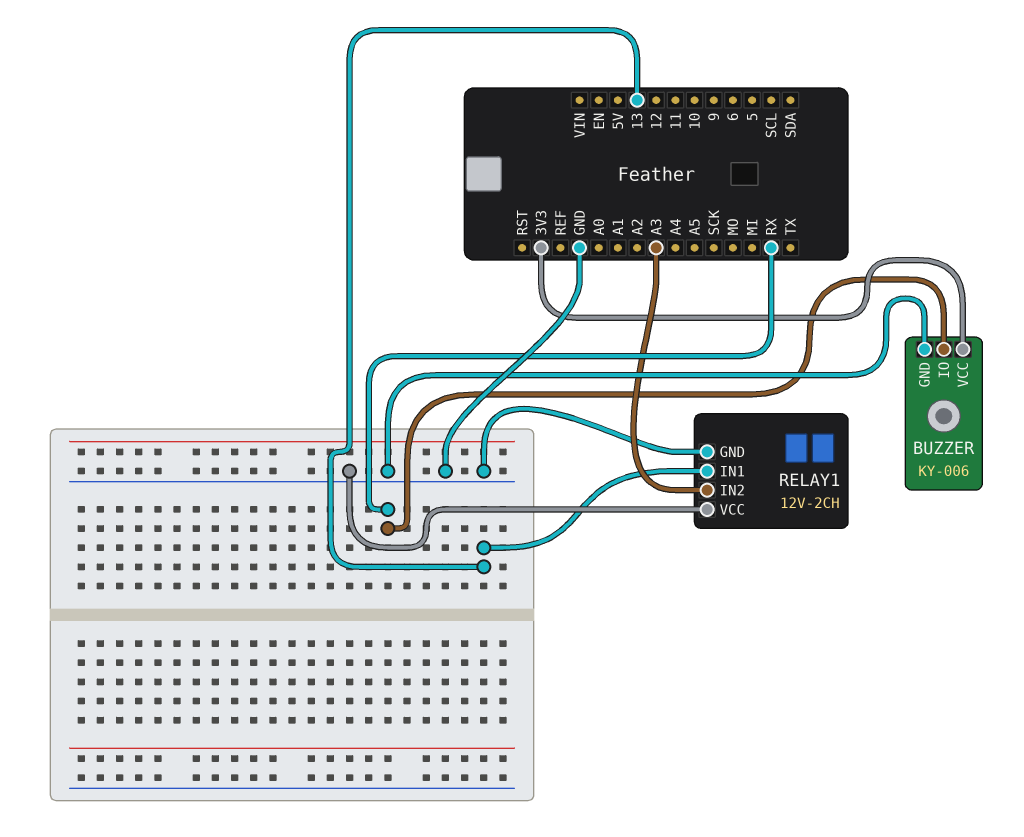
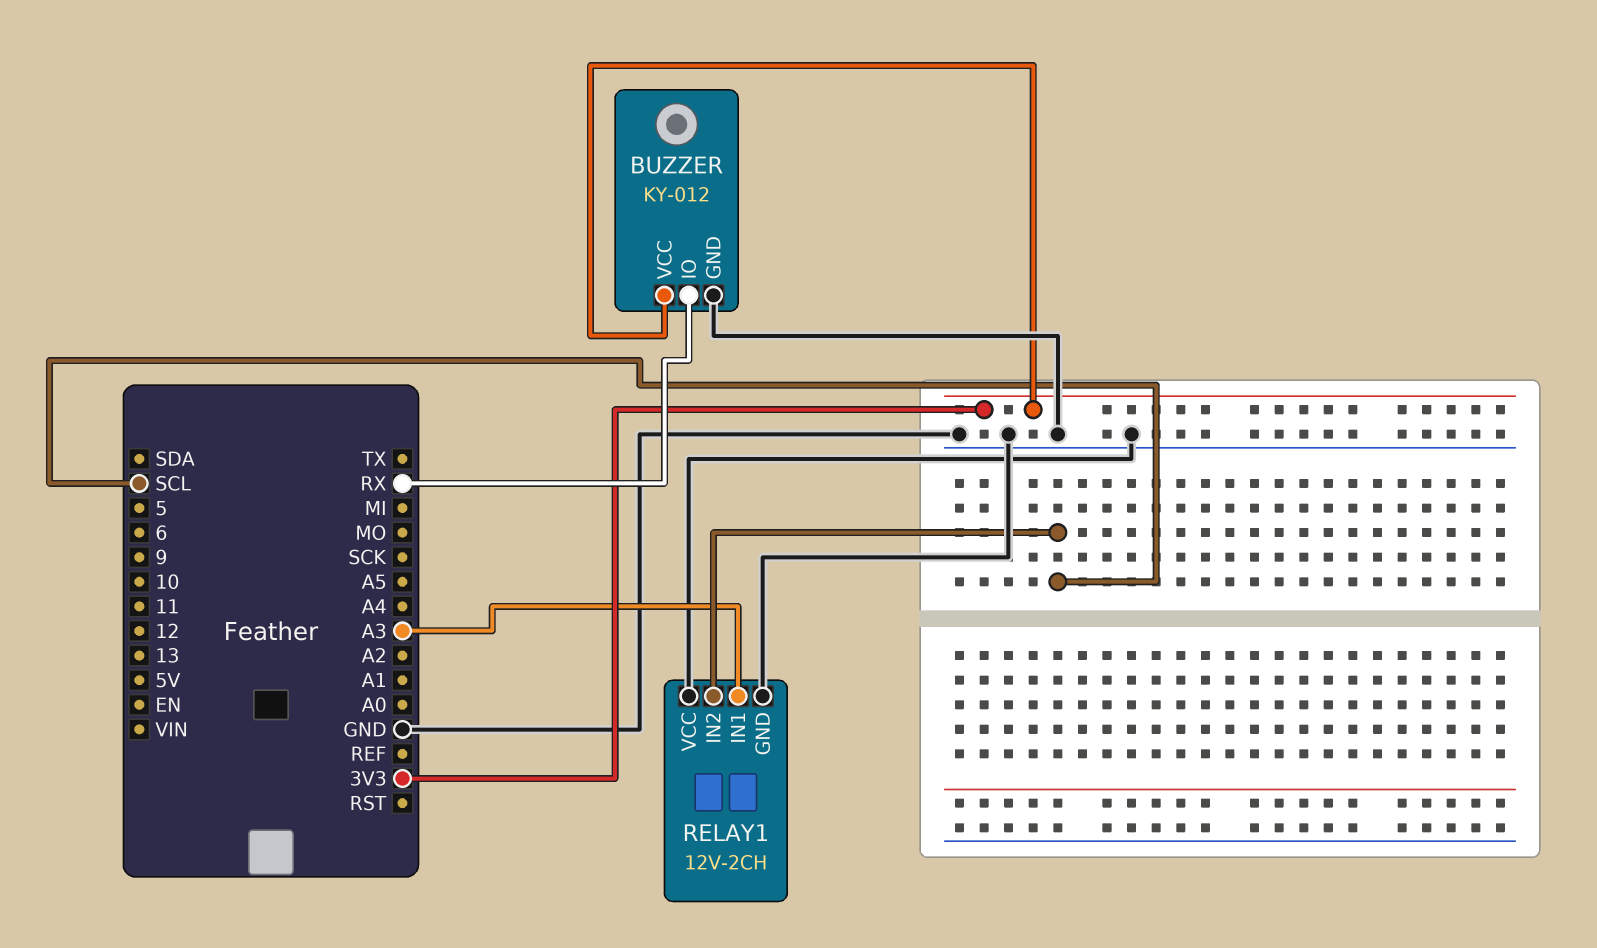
BUZZER: KY-006 -> KY-012
RELAY1 pin IN1: 13 -> A3
RELAY1 pin IN2: A3 -> SCL

